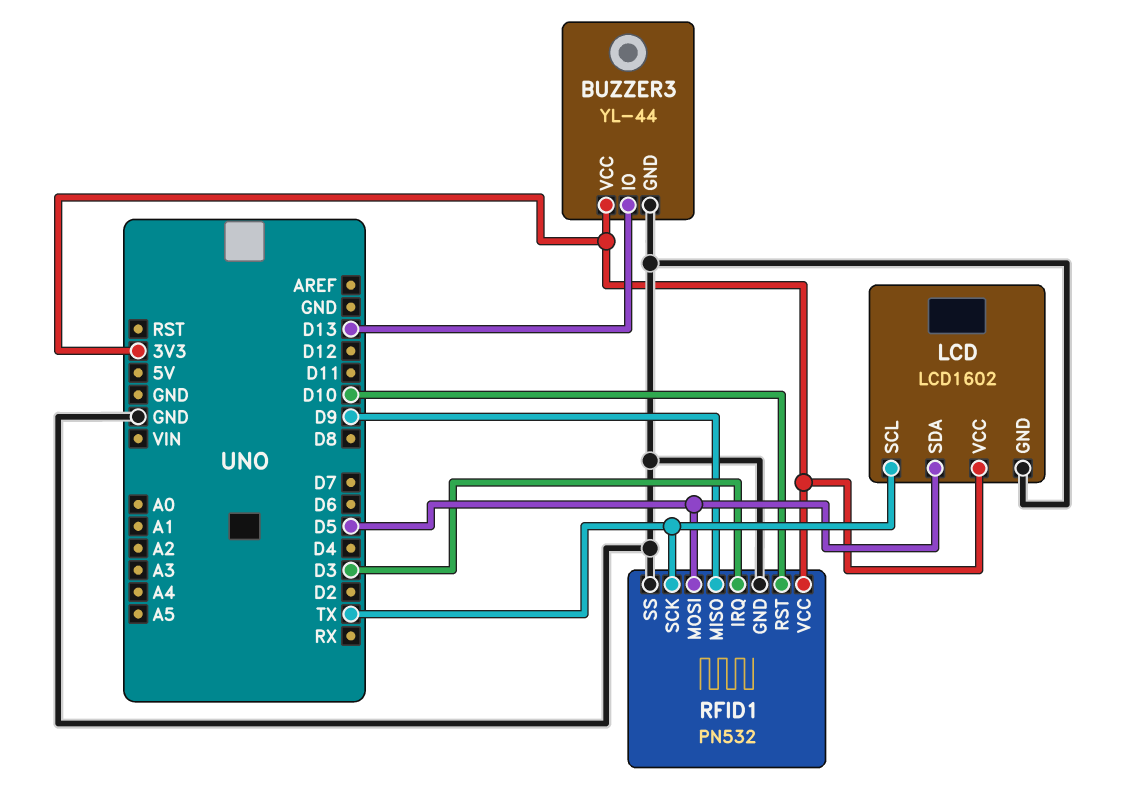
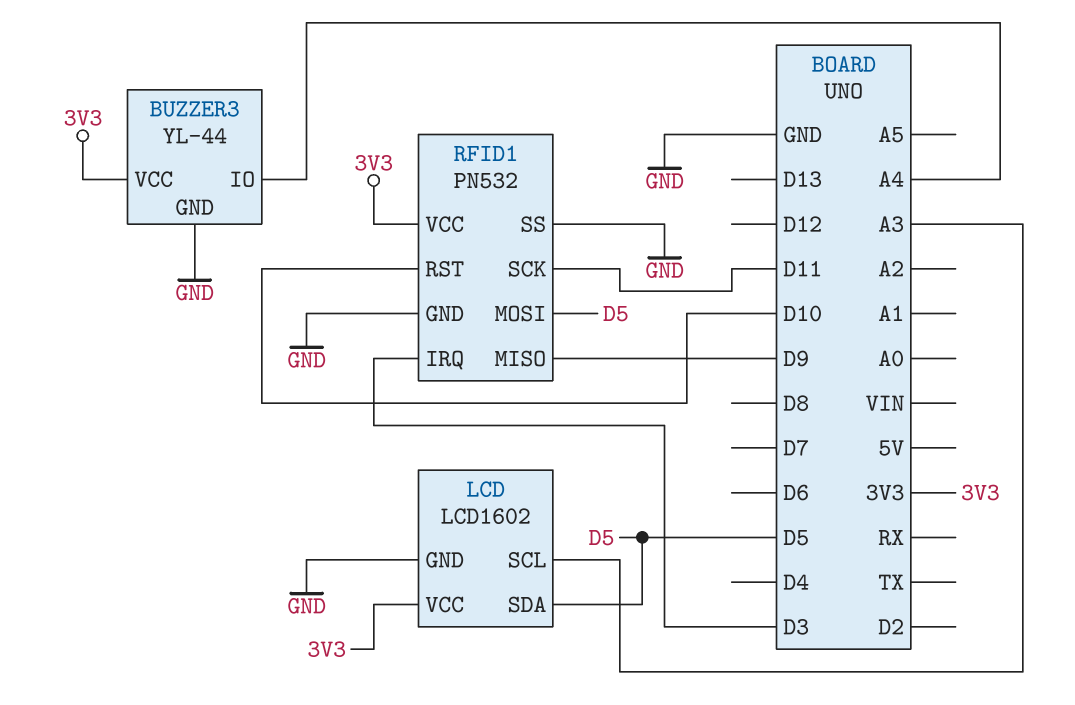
BUZZER3 pin IO: D13 -> A4
LCD pin SCL: TX -> A3
RFID1 pin SCK: TX -> D11

